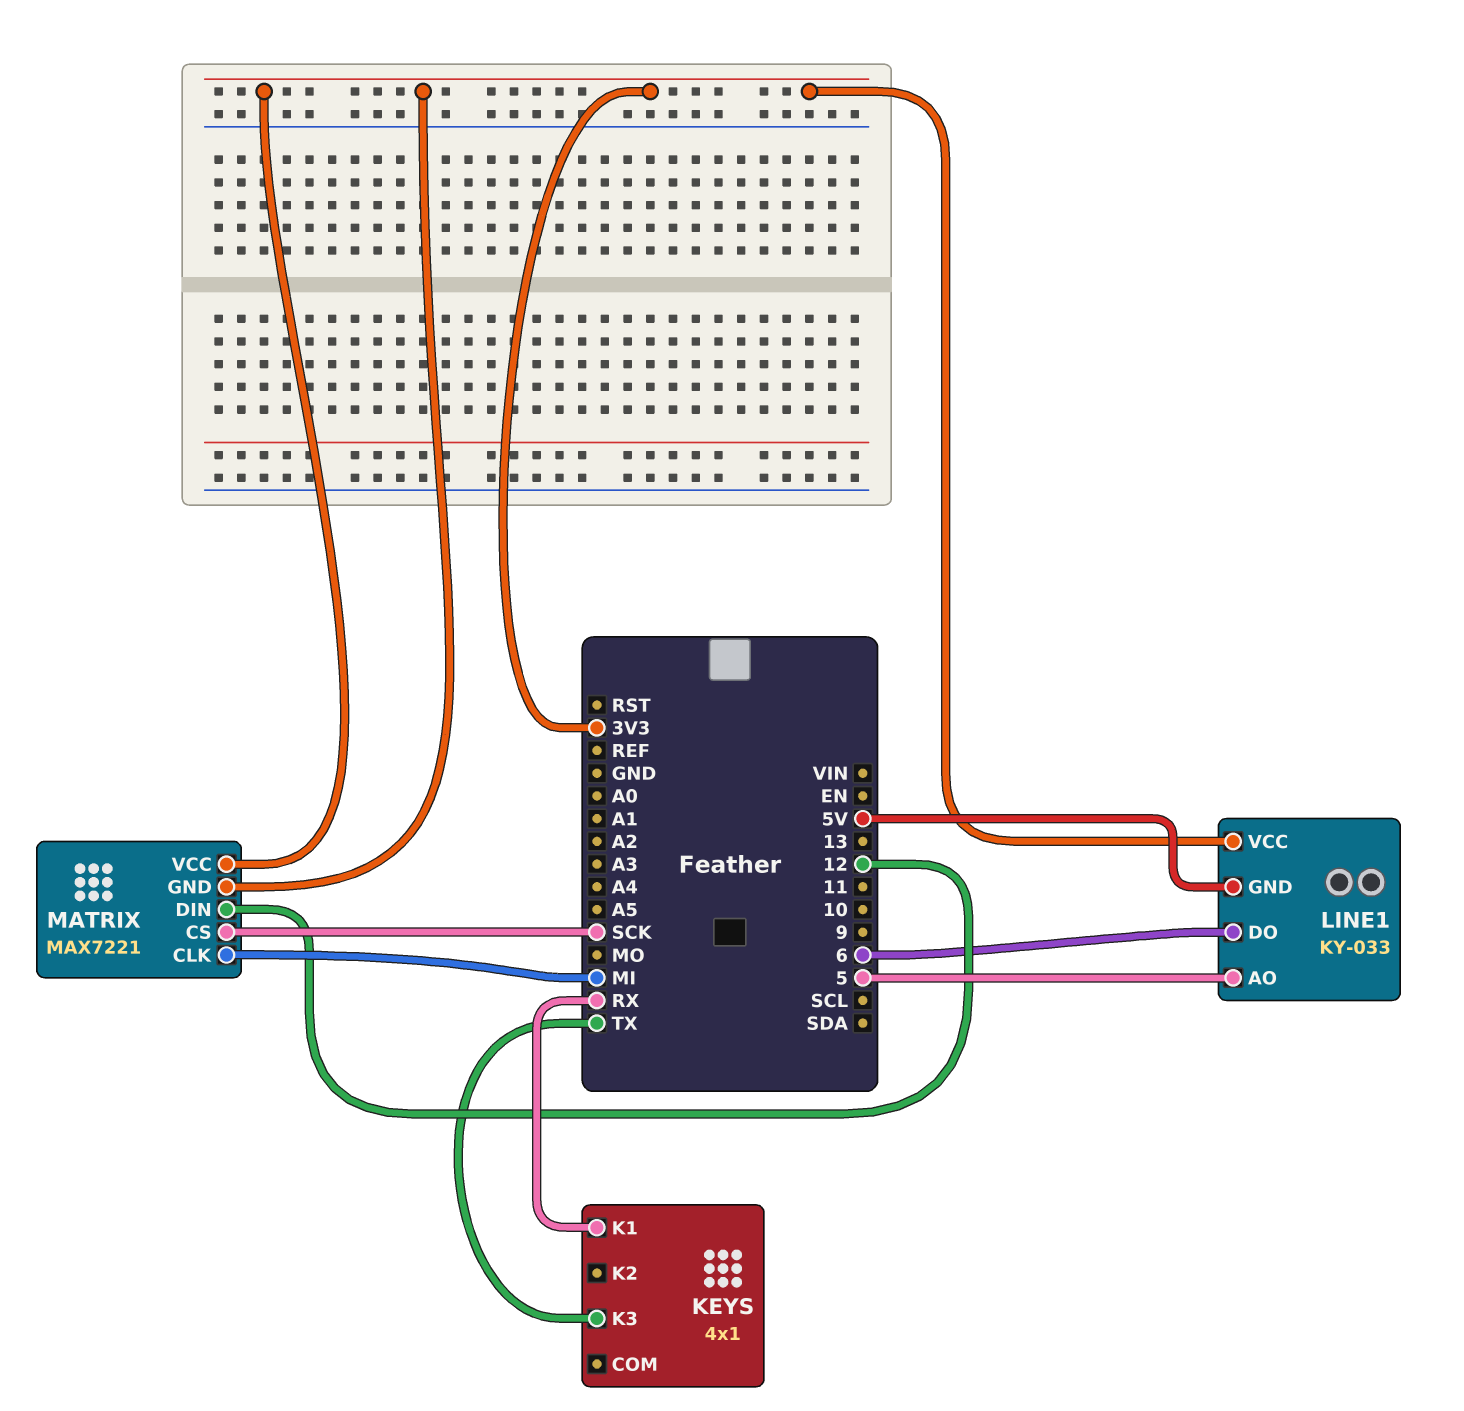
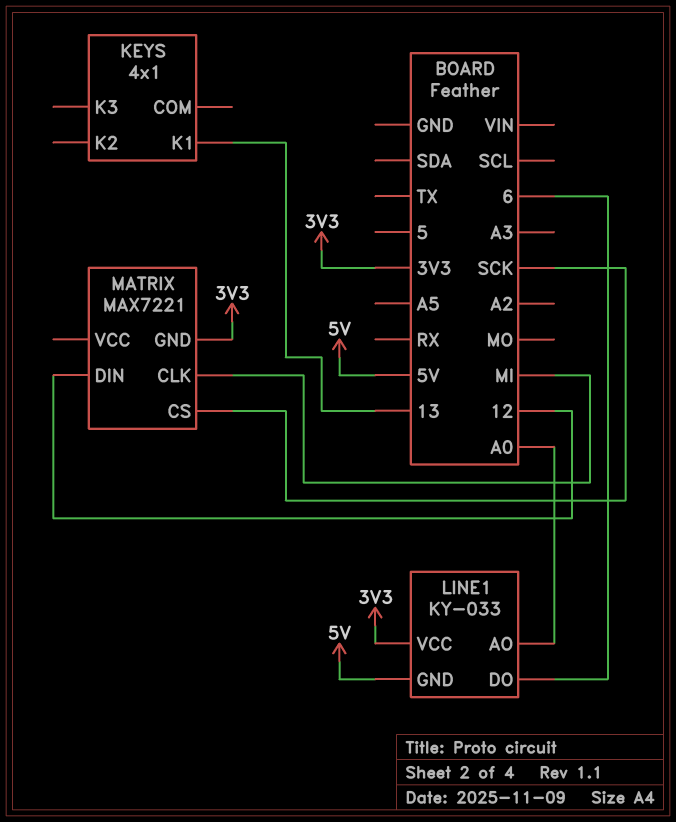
KEYS pin K1: RX -> 13
KEYS pin K3: TX -> none
LINE1 pin AO: 5 -> A0
MATRIX pin VCC: 3V3 -> none

